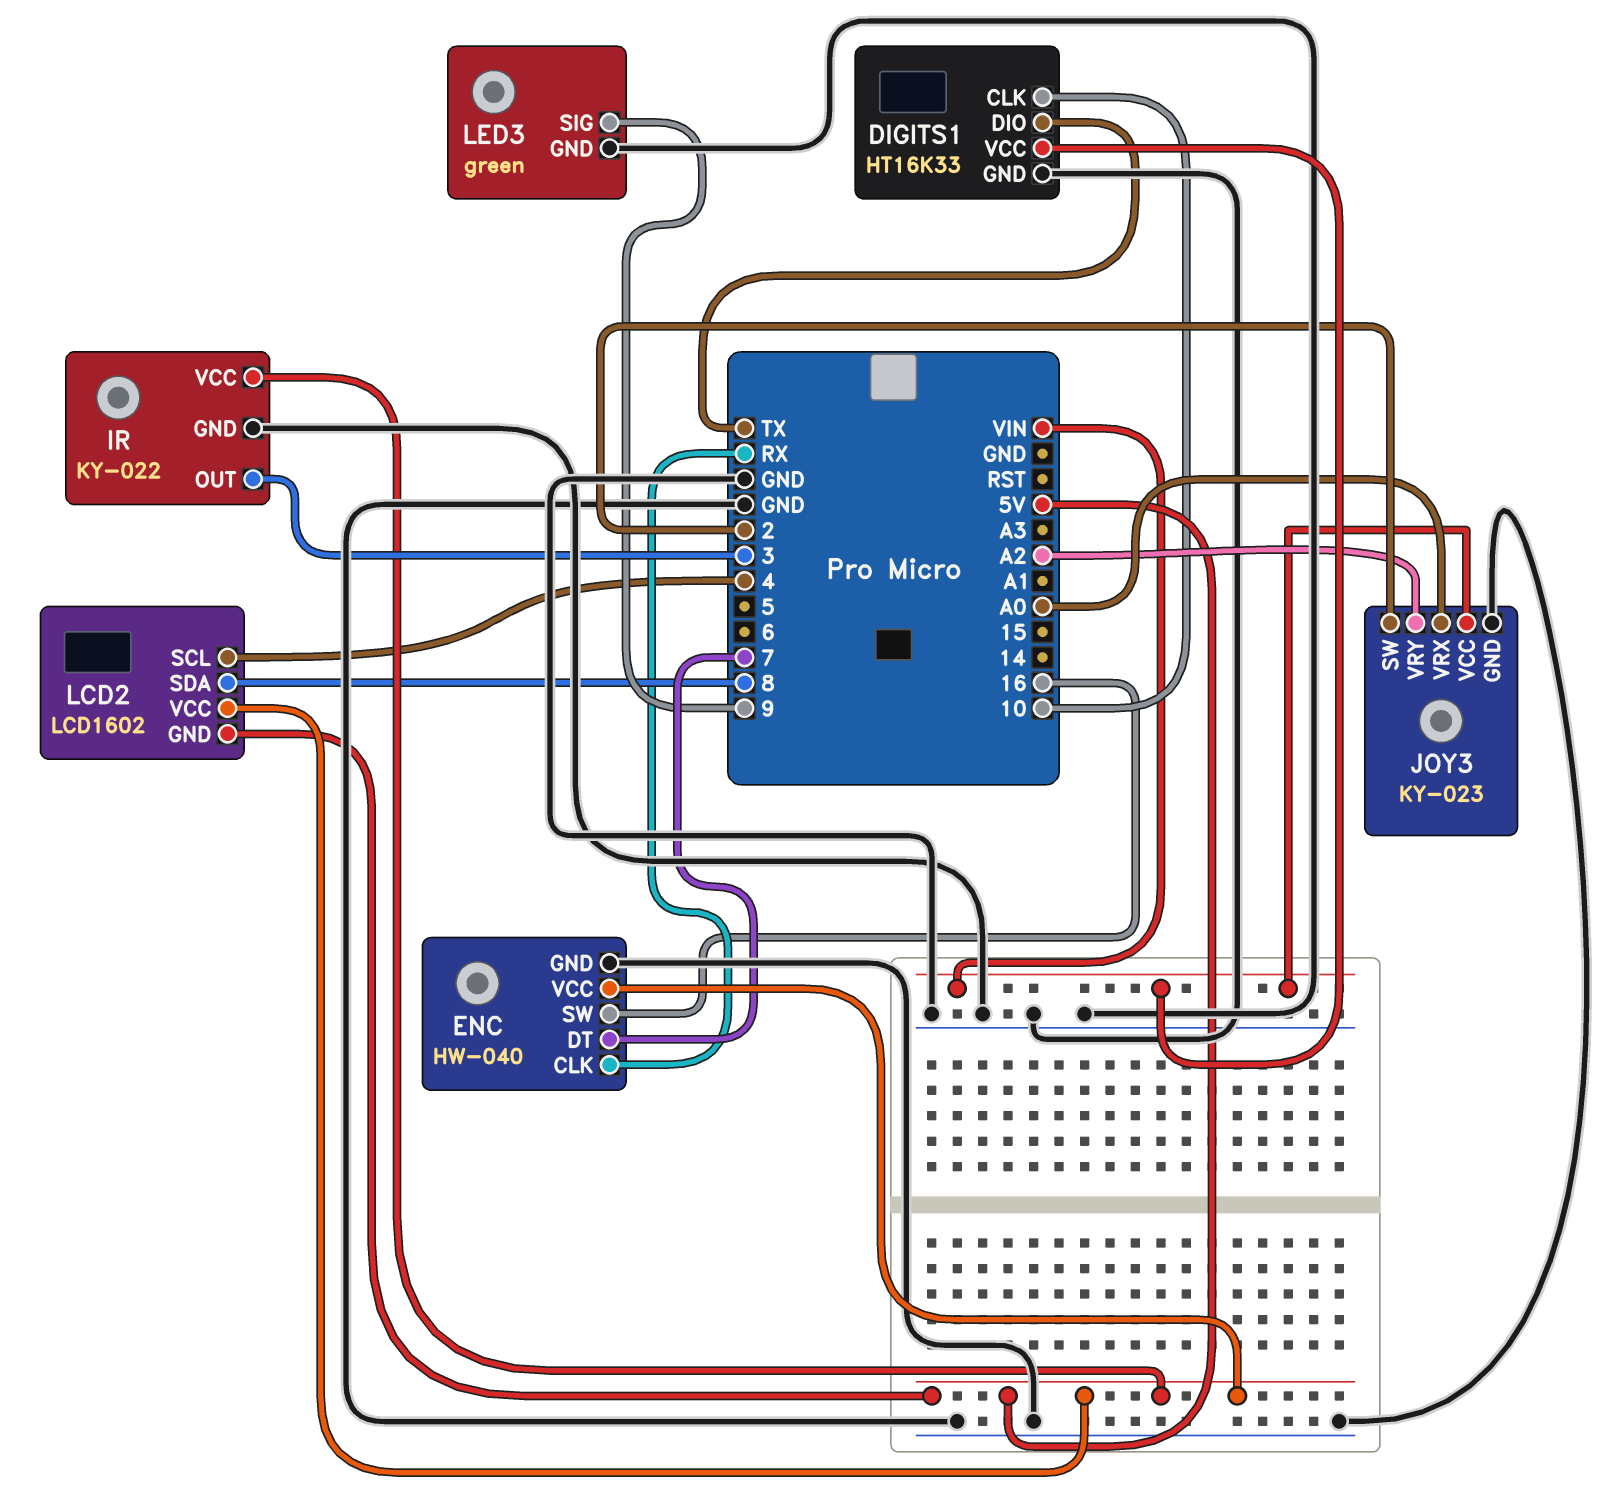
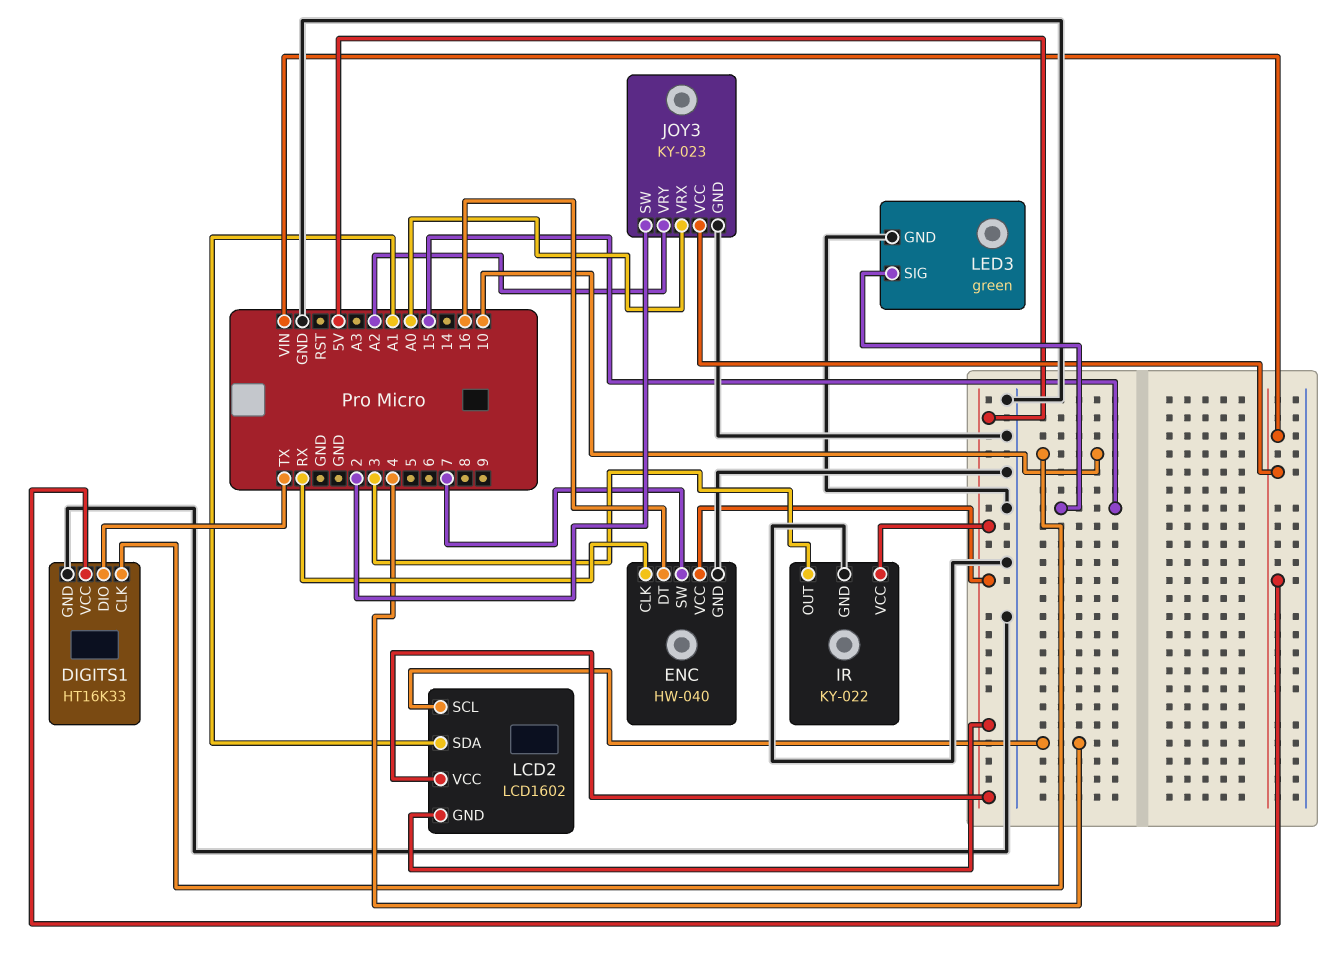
ENC pin DT: 7 -> 16
ENC pin SW: 16 -> 7
LCD2 pin SDA: 8 -> A1
LED3 pin SIG: 9 -> 15

